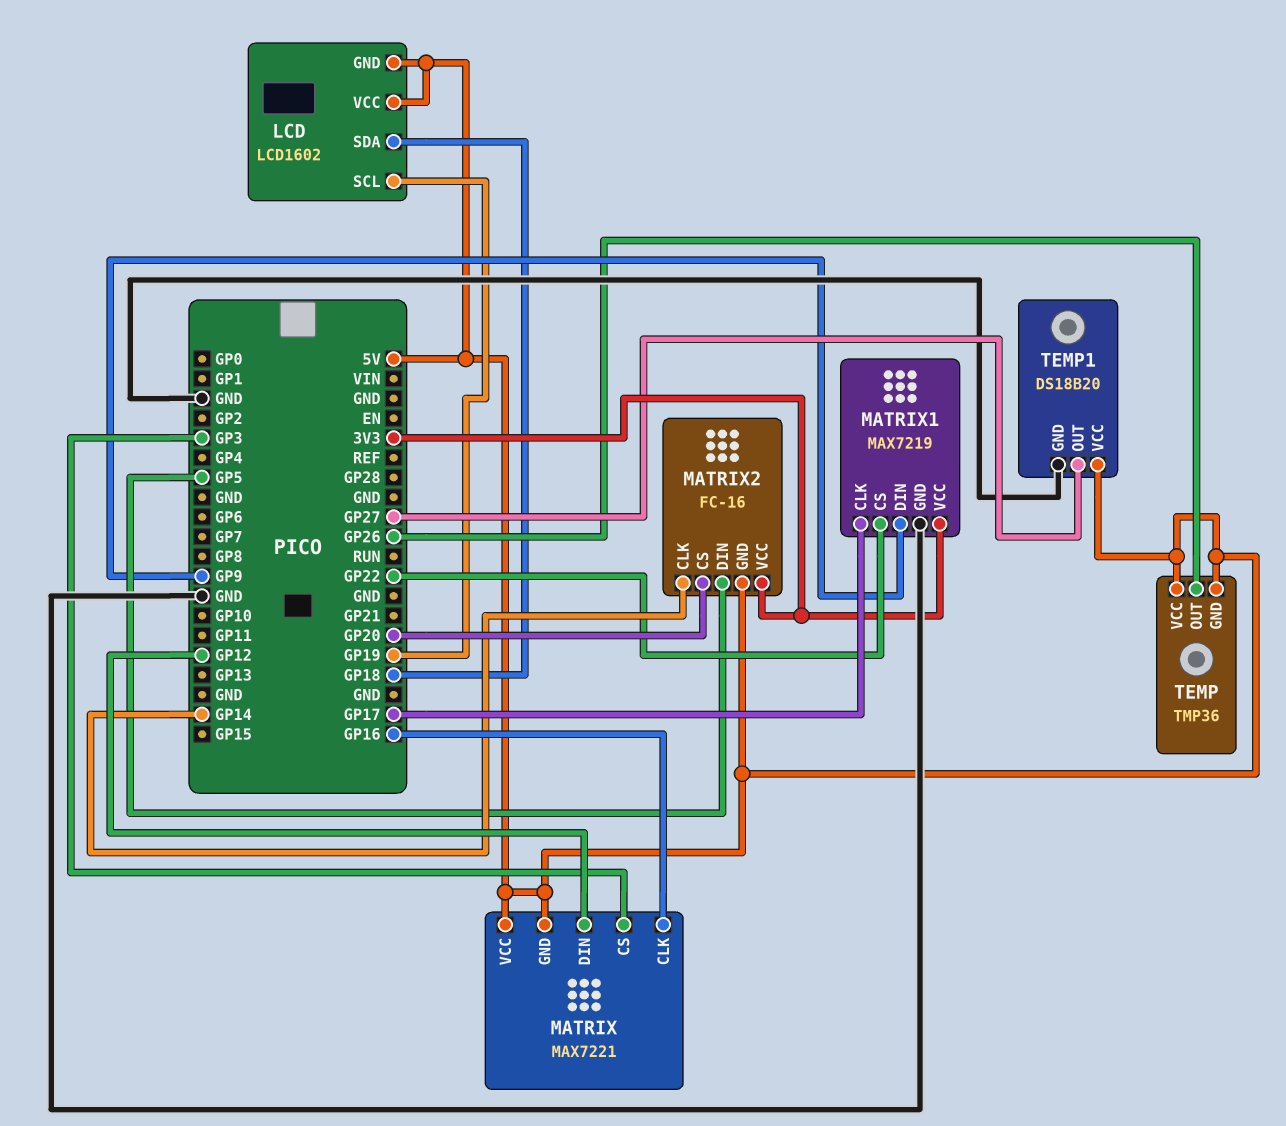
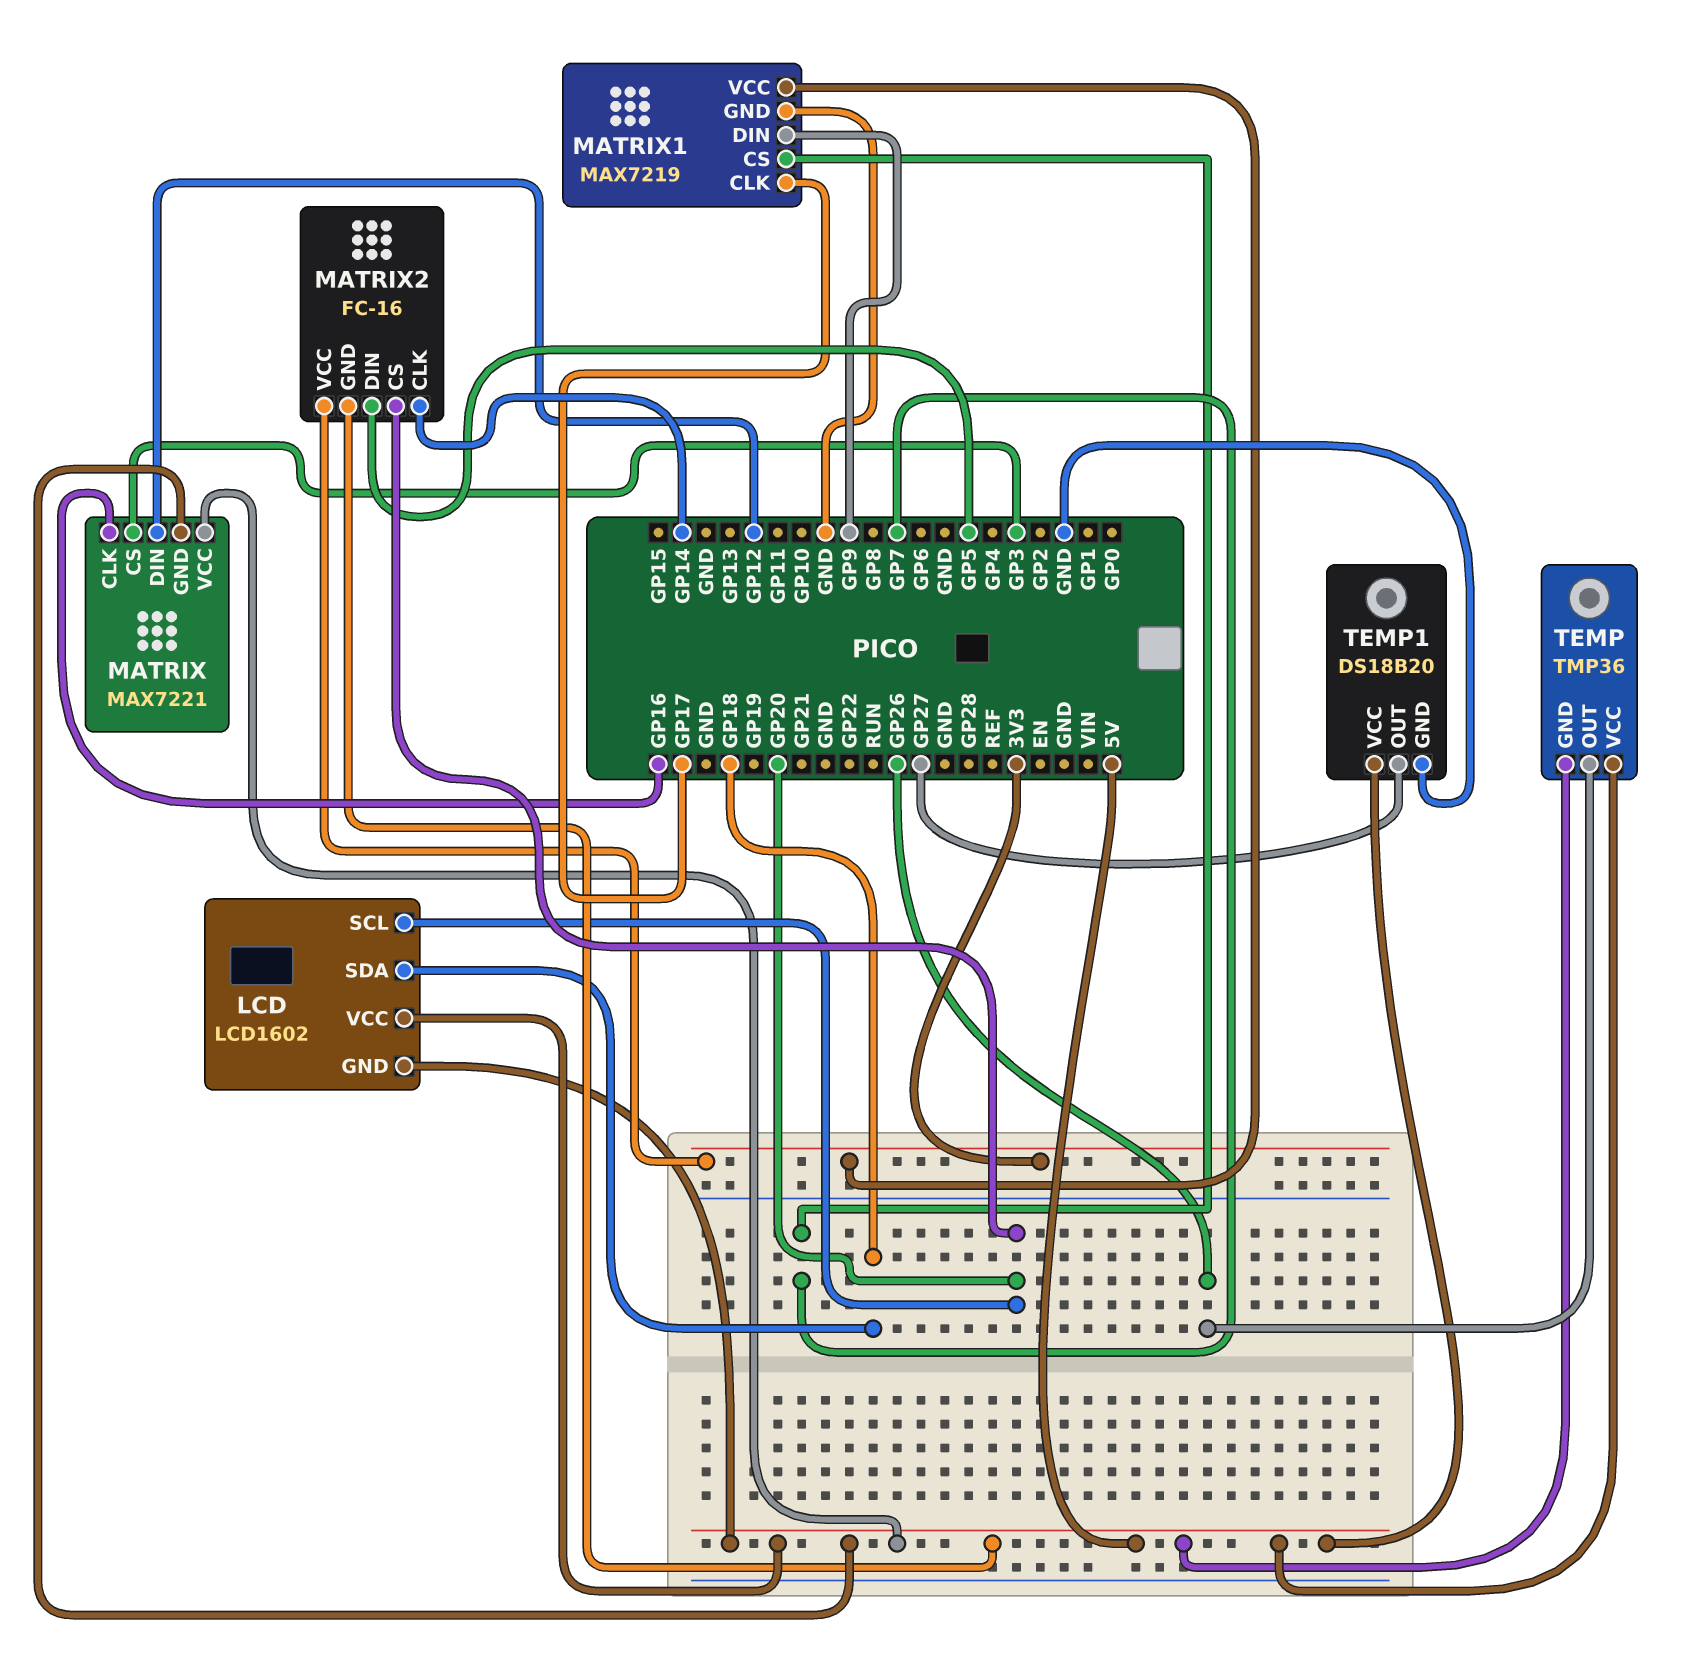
LCD pin SCL: GP19 -> GP20
MATRIX1 pin CS: GP22 -> GP7

